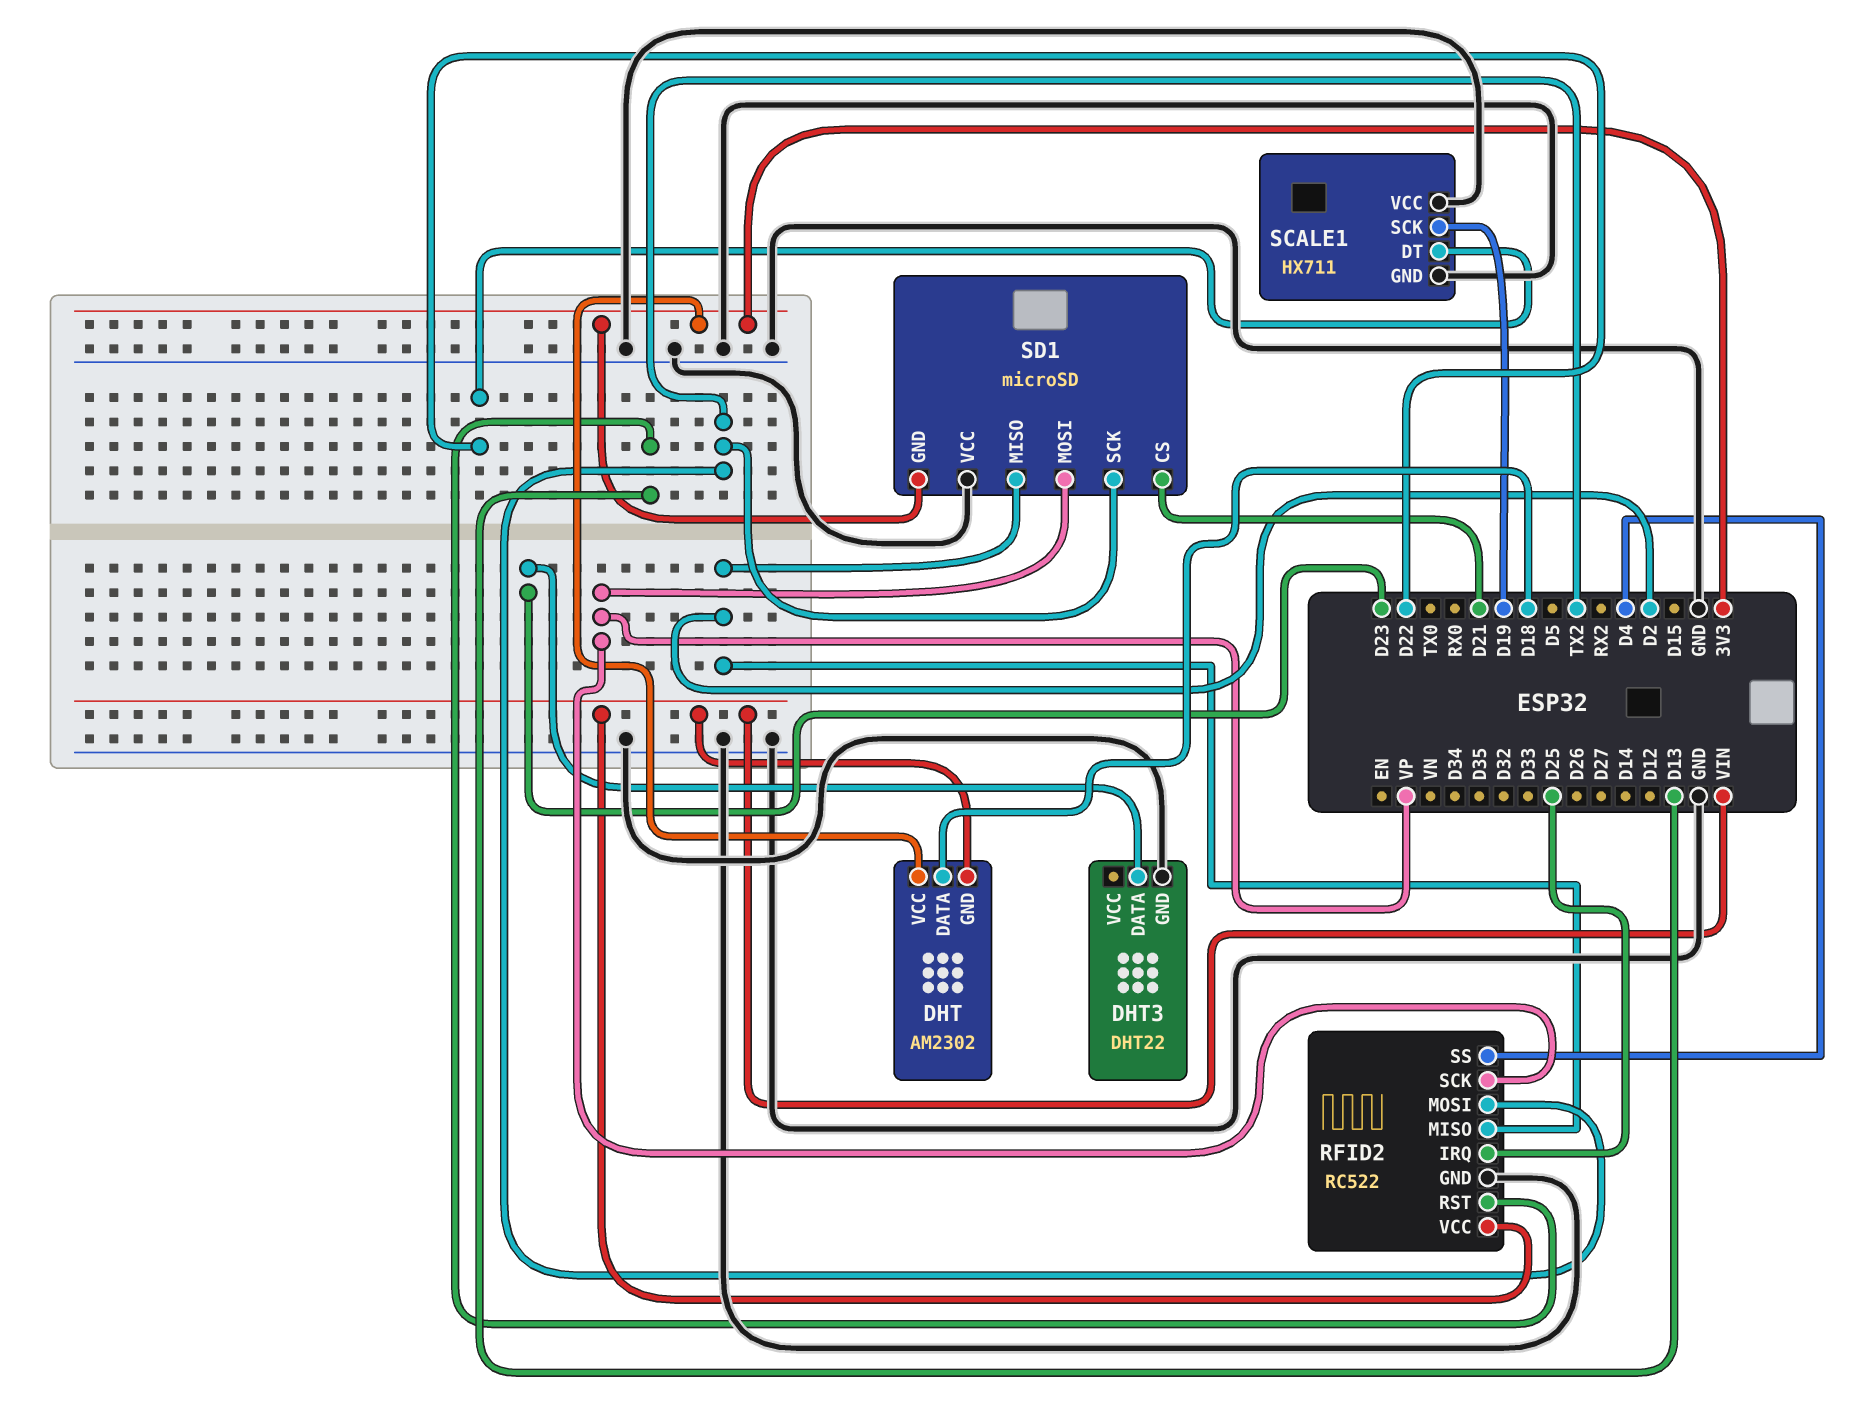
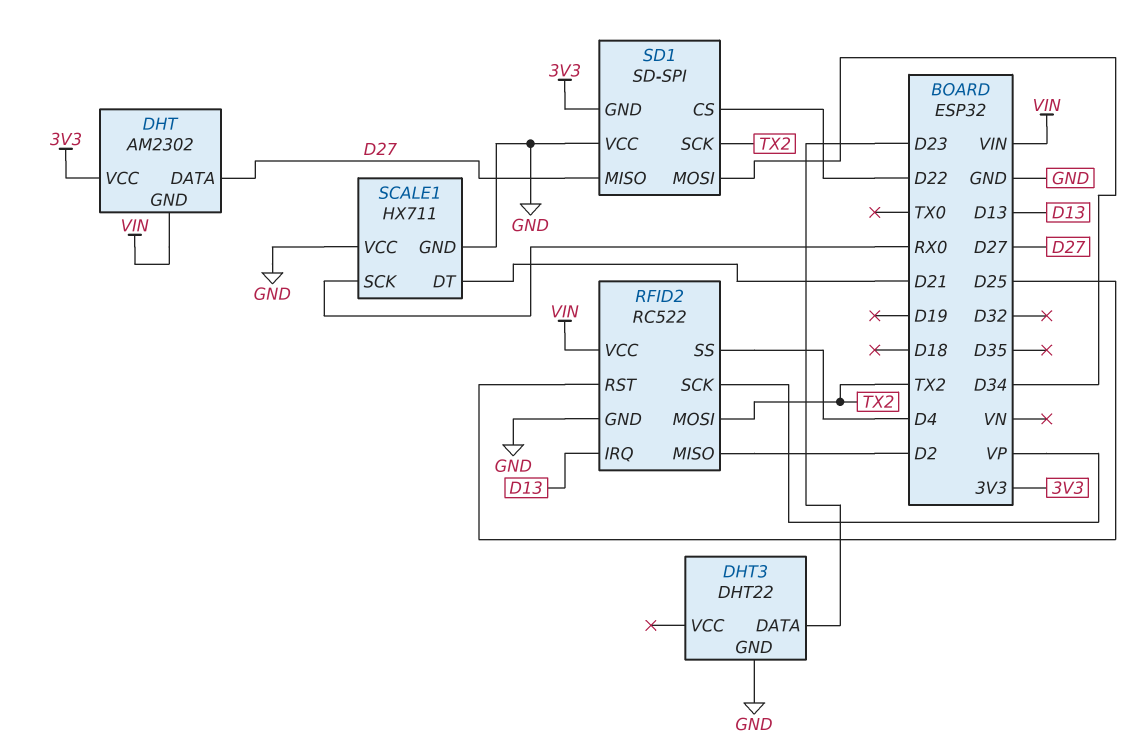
DHT pin DATA: D18 -> D27
RFID2 pin IRQ: D25 -> D13
RFID2 pin RST: D13 -> D25
SCALE1 pin DT: D22 -> D21
SCALE1 pin SCK: D19 -> RX0
SD1: microSD -> SD-SPI
SD1 pin CS: D21 -> D22
SD1 pin MISO: D2 -> D27
SD1 pin MOSI: VP -> D34

